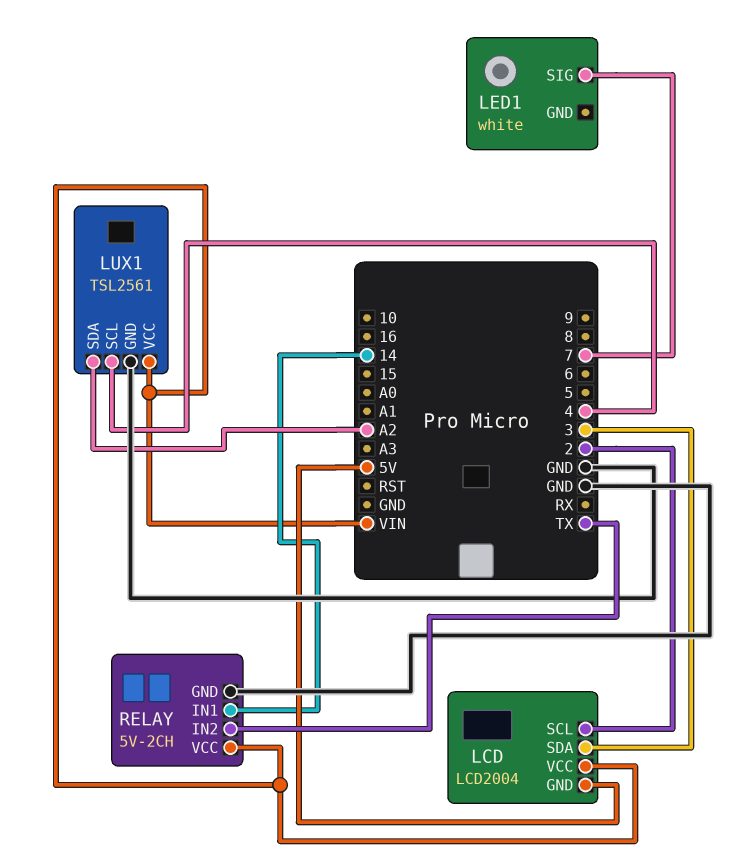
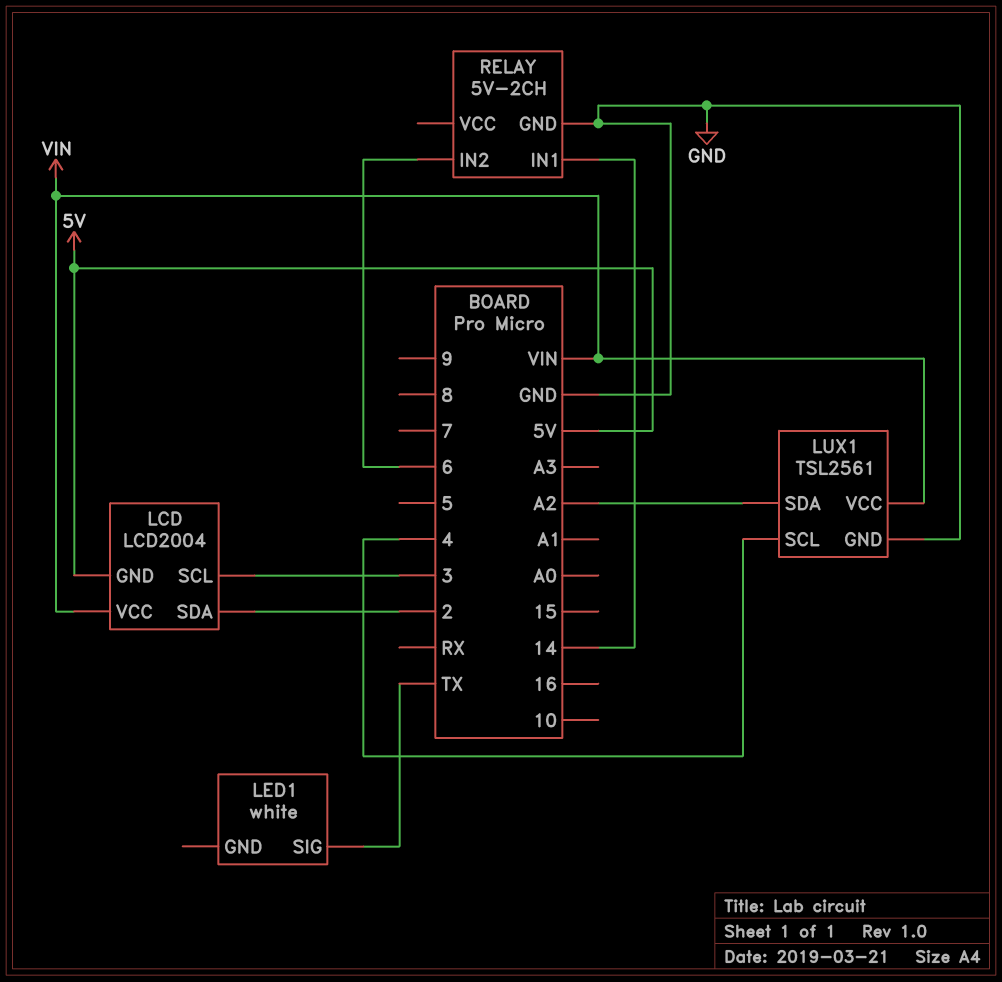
LCD pin SCL: 2 -> 3
LCD pin SDA: 3 -> 2
LED1 pin SIG: 7 -> TX
RELAY pin IN2: TX -> 6
RELAY pin VCC: VIN -> none

